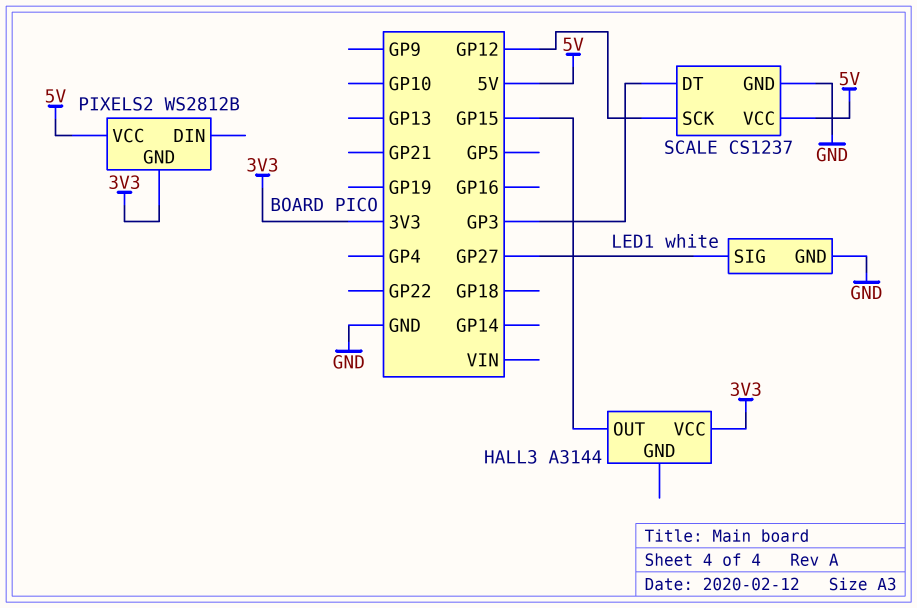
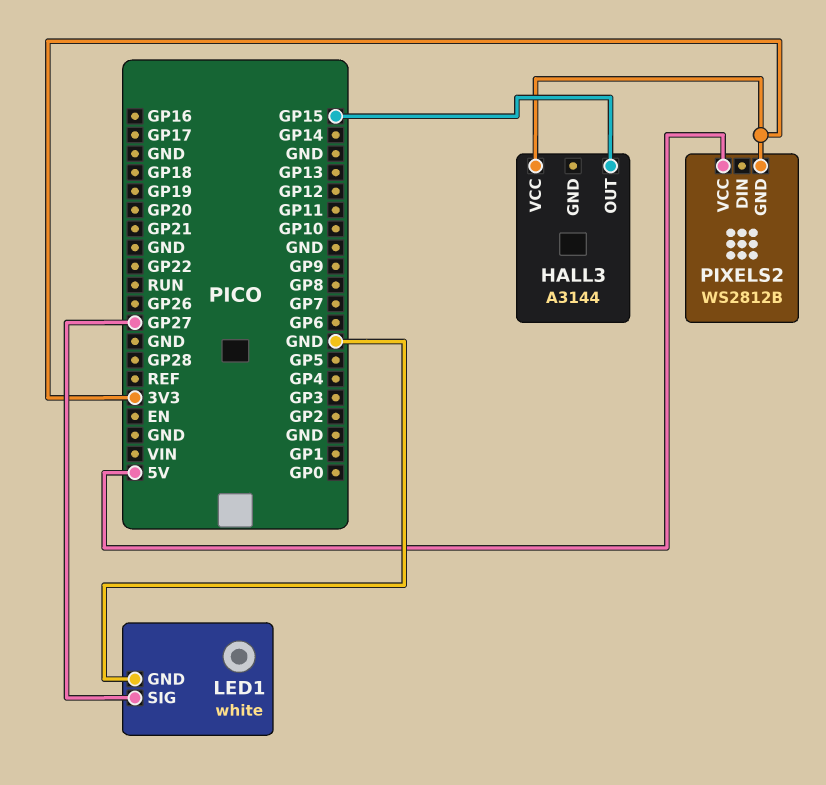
SCALE: CS1237 -> none
SCALE pin DT: GP3 -> none
SCALE pin GND: GND -> none
SCALE pin SCK: GP12 -> none
SCALE pin VCC: 5V -> none

